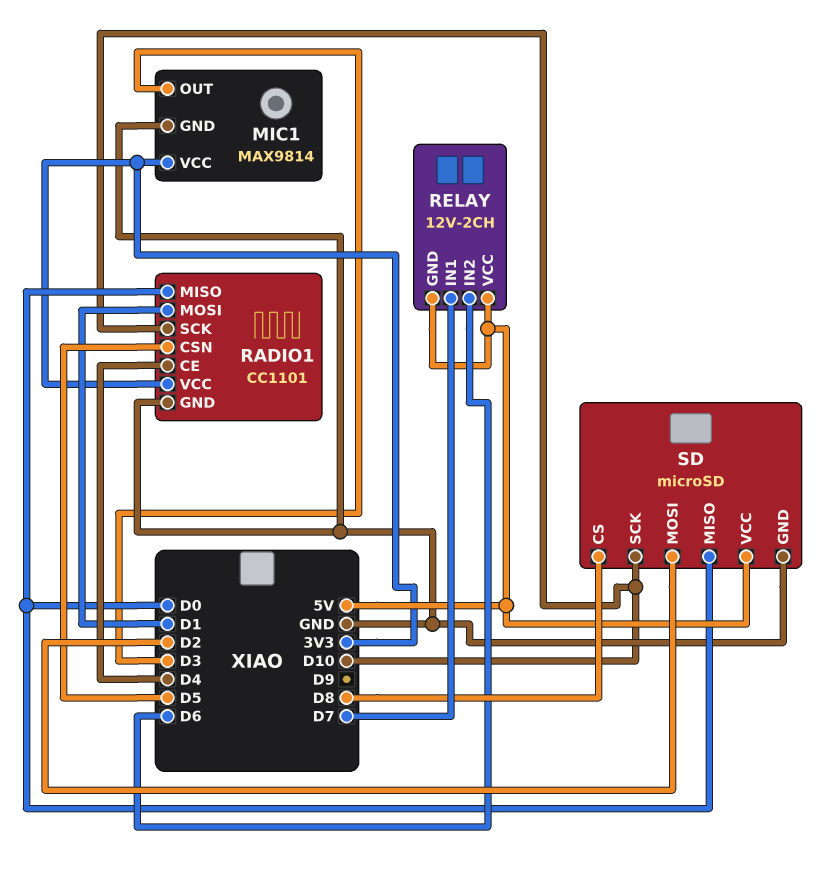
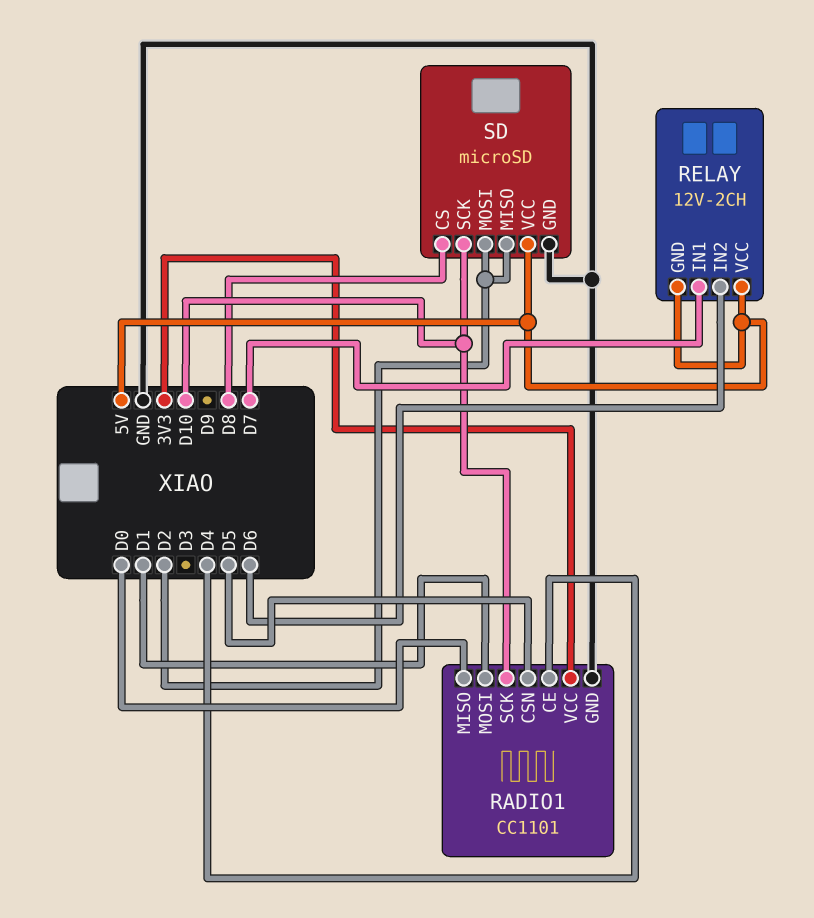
MIC1: MAX9814 -> none
MIC1 pin GND: GND -> none
MIC1 pin OUT: D3 -> none
MIC1 pin VCC: 3V3 -> none
SD pin MISO: D0 -> D2

